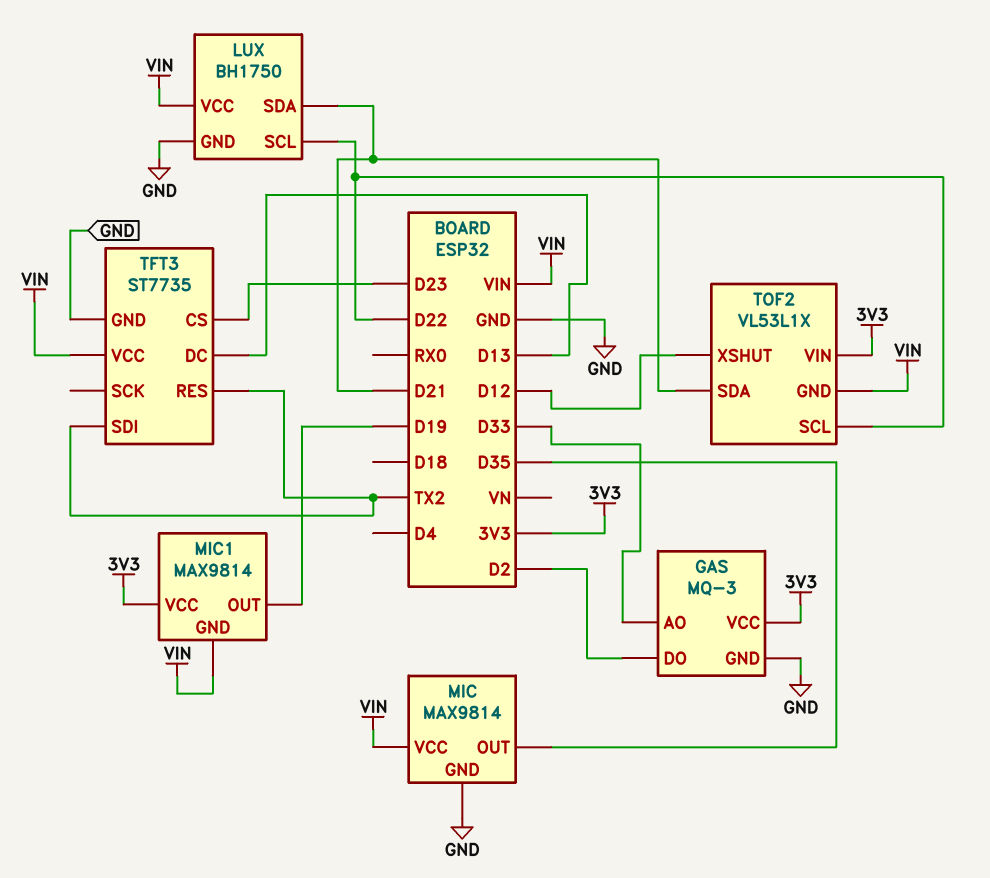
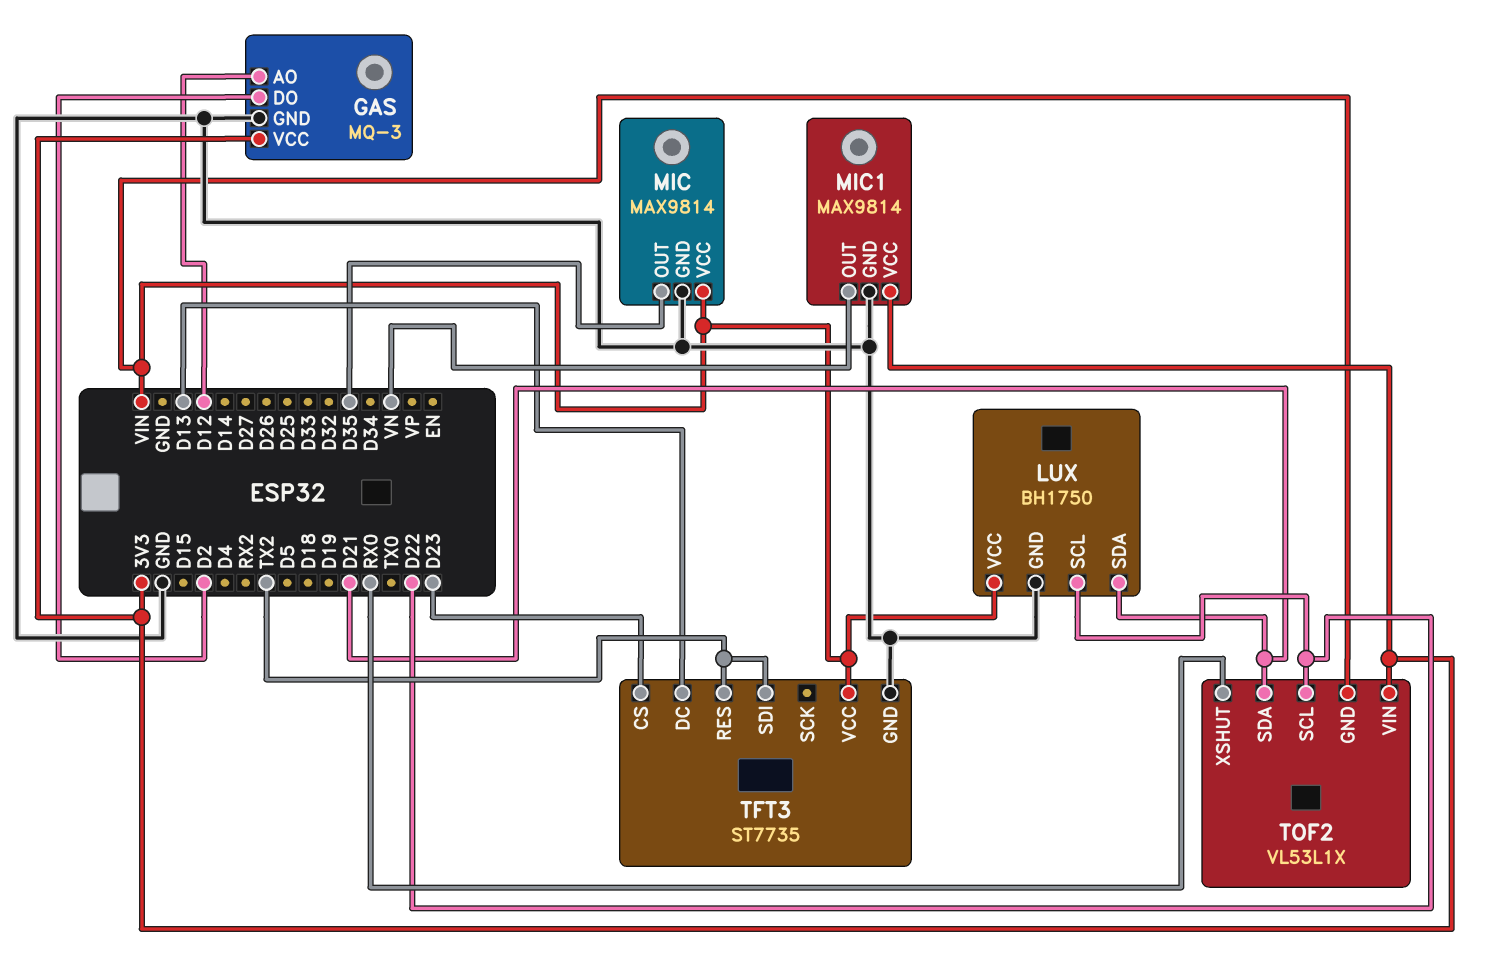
GAS pin AO: D33 -> D12
MIC1 pin GND: VIN -> GND
MIC1 pin OUT: D19 -> VN
TOF2 pin XSHUT: D12 -> RX0

